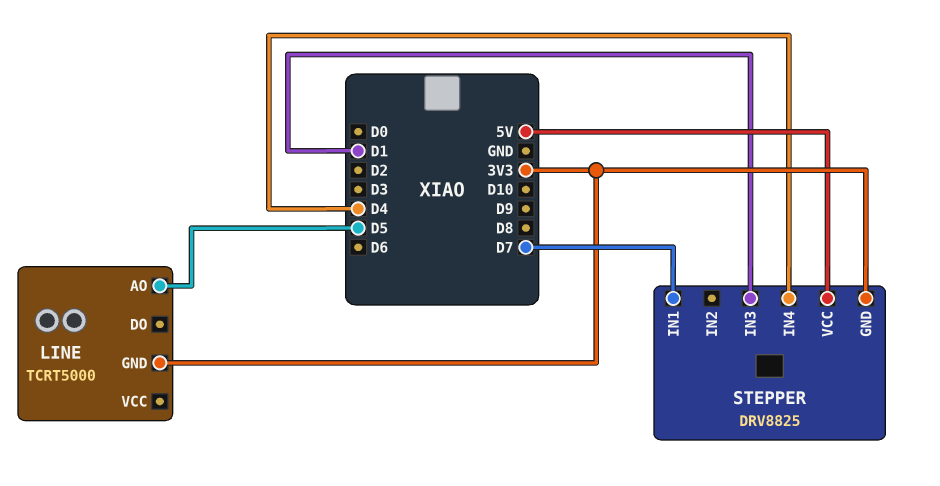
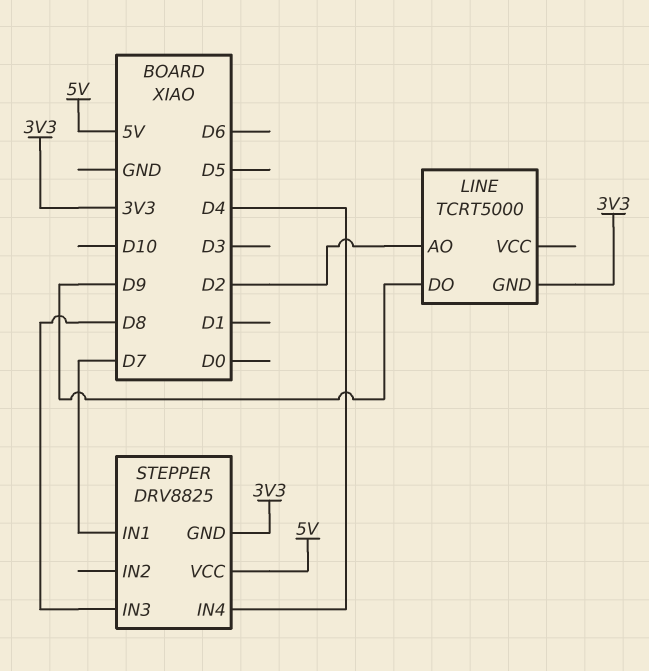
LINE pin AO: D5 -> D2
LINE pin DO: none -> D9
STEPPER pin IN3: D1 -> D8

